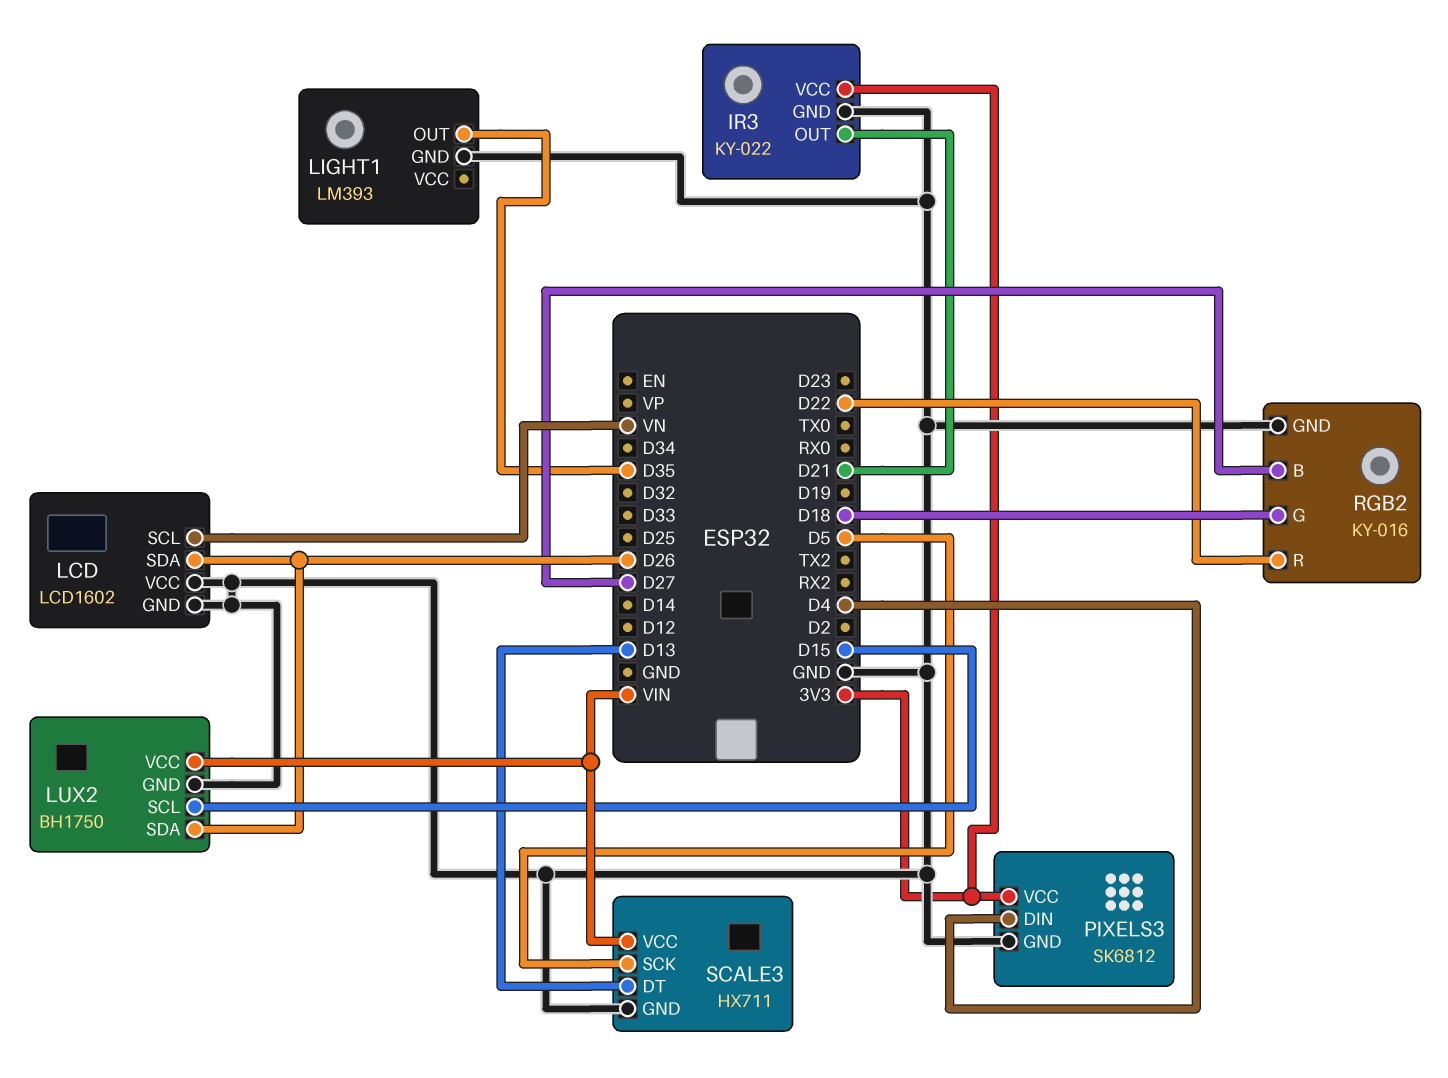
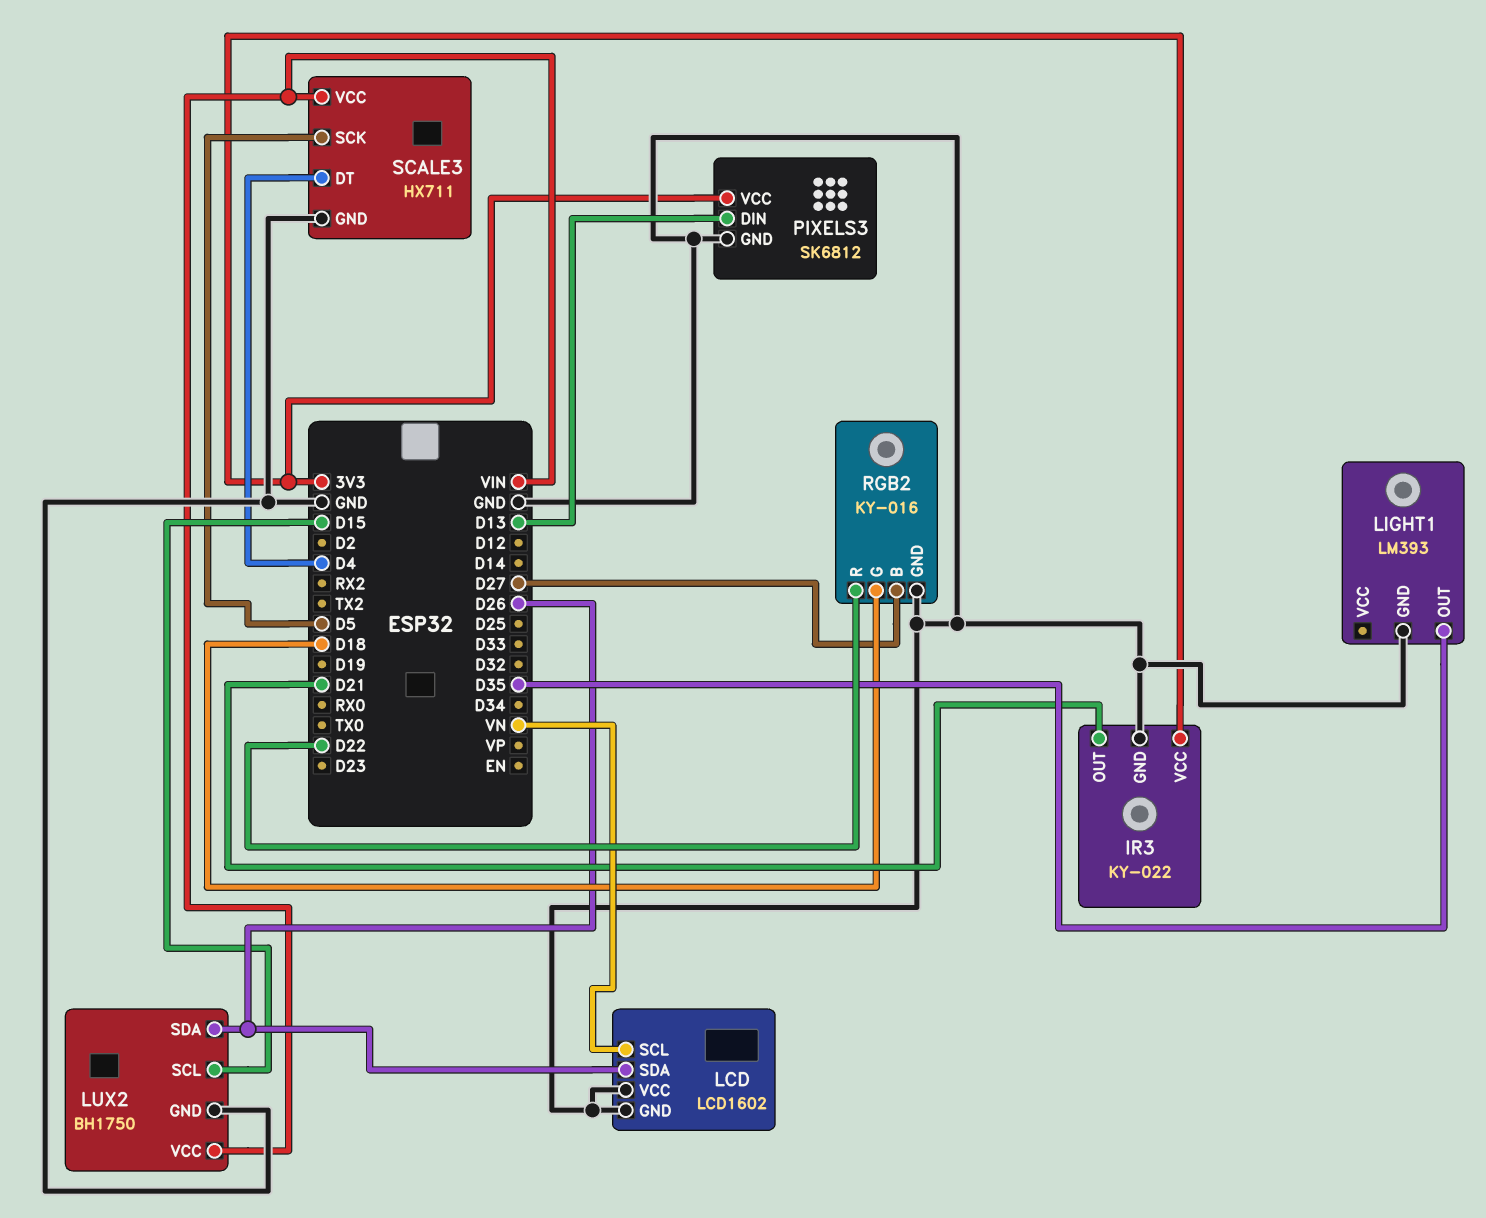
PIXELS3 pin DIN: D4 -> D13
SCALE3 pin DT: D13 -> D4

